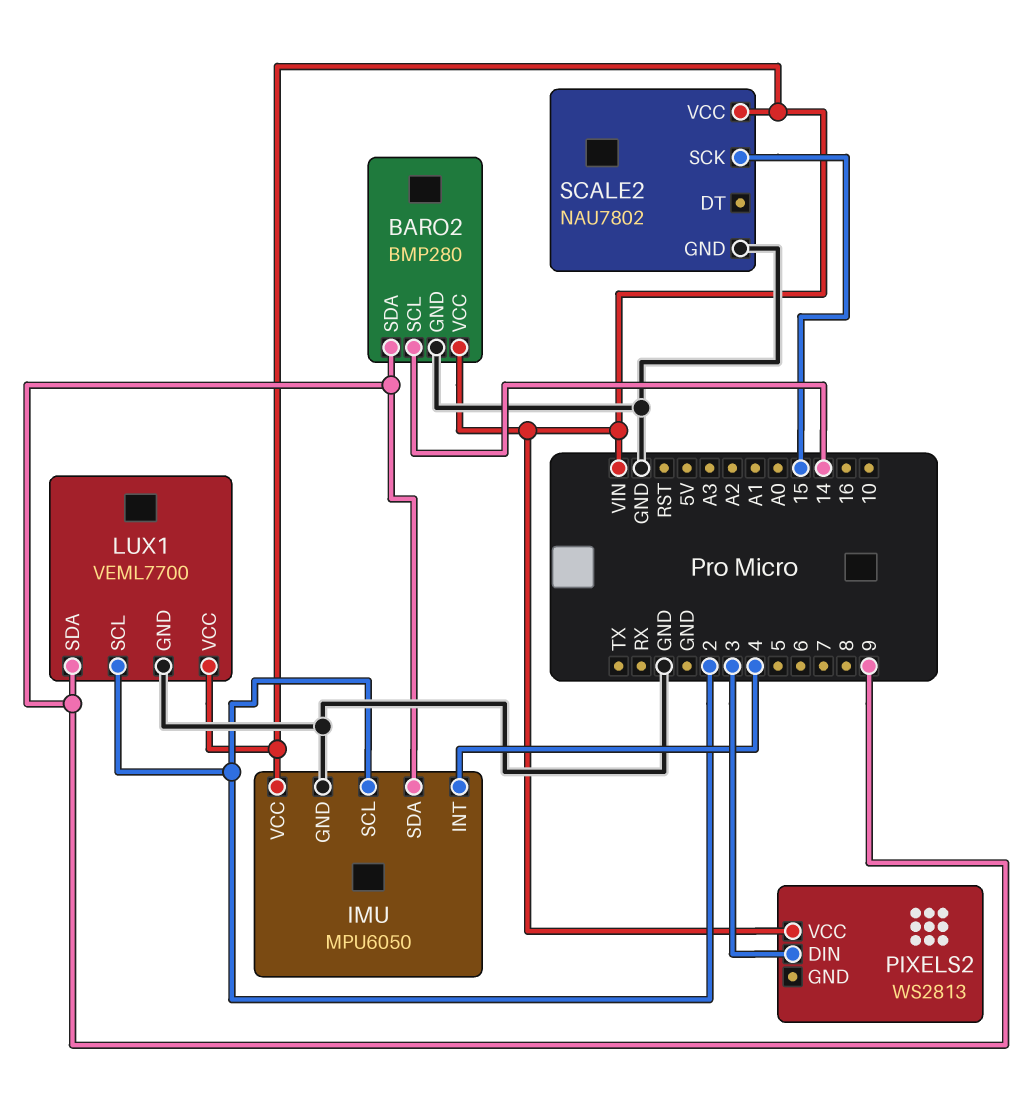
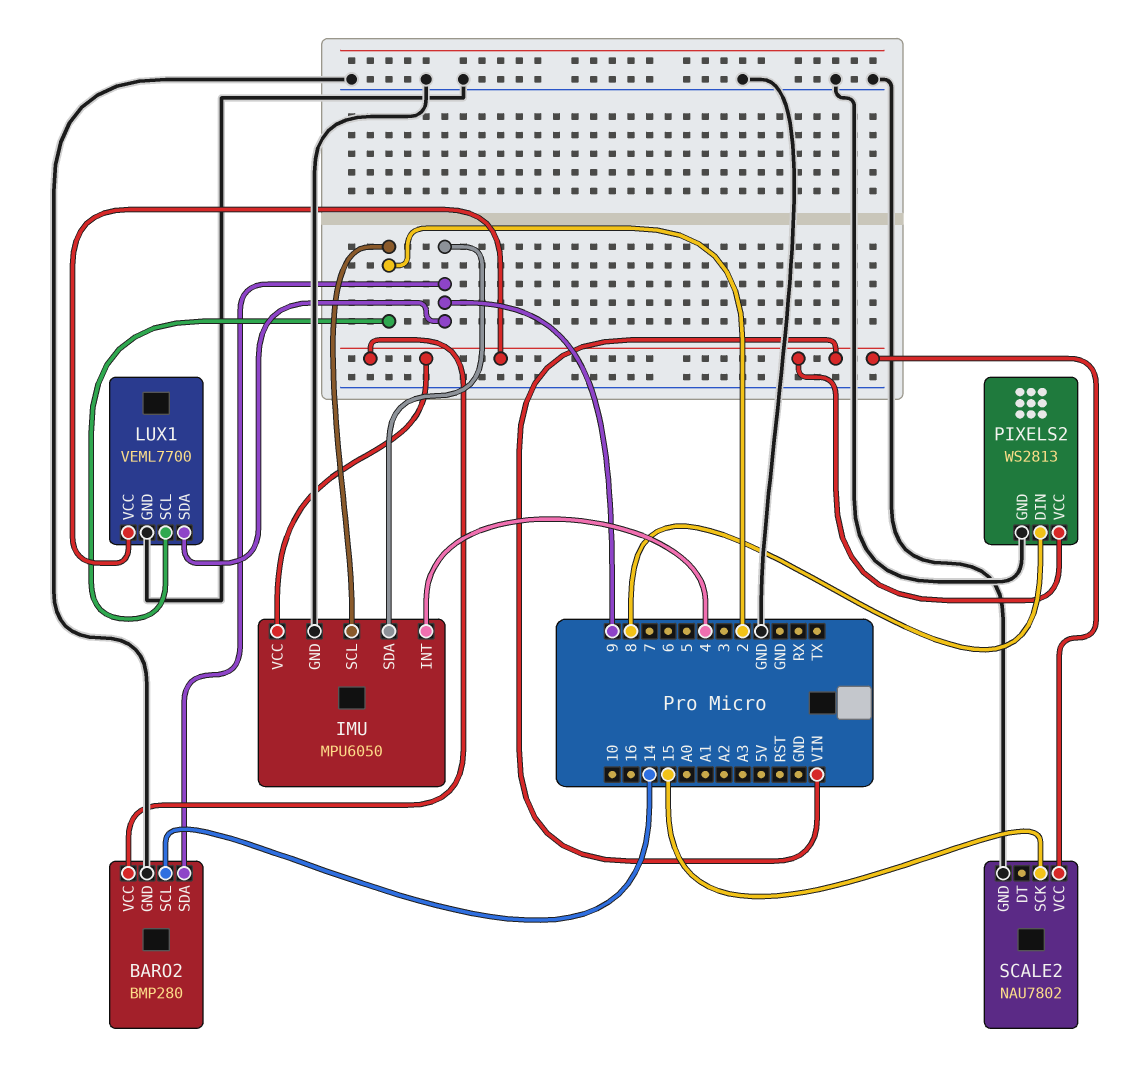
PIXELS2 pin DIN: 3 -> 8
PIXELS2 pin GND: none -> GND

